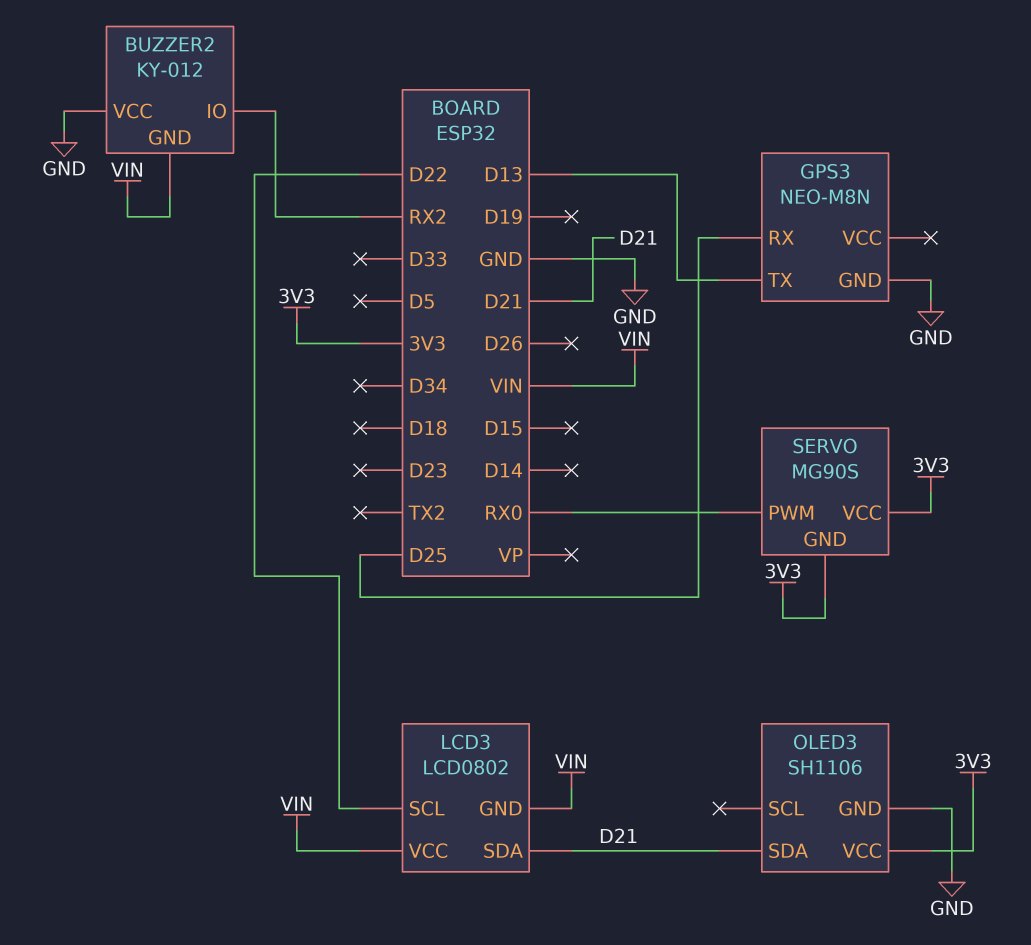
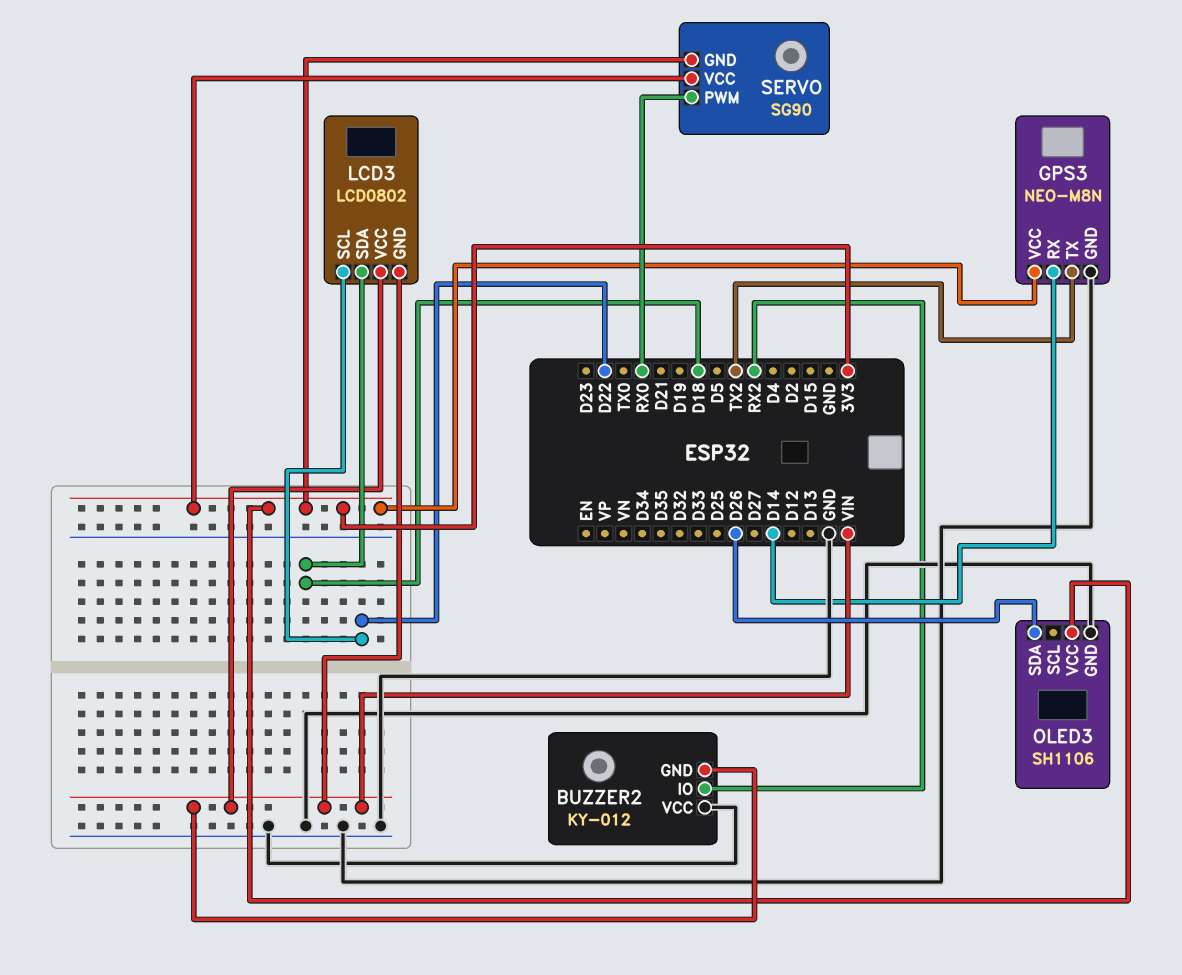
GPS3 pin RX: D25 -> D14
GPS3 pin TX: D13 -> TX2
GPS3 pin VCC: none -> 3V3
LCD3 pin SDA: D21 -> D18
OLED3 pin SDA: D21 -> D26
SERVO: MG90S -> SG90

